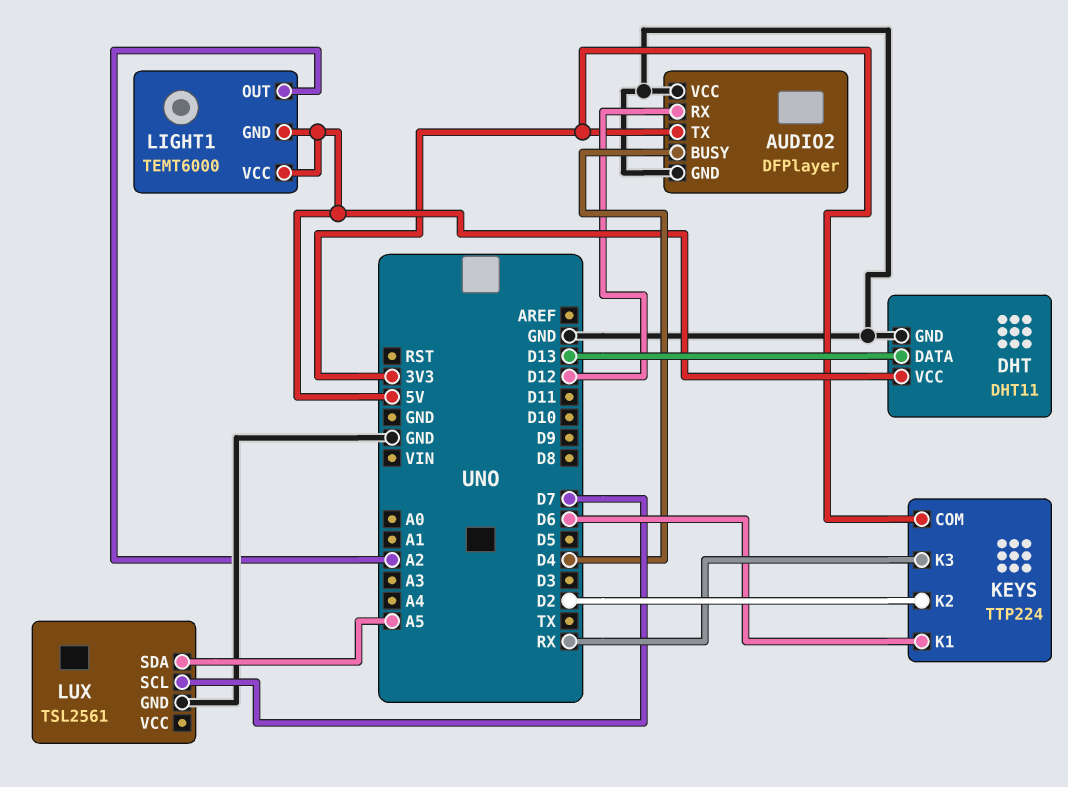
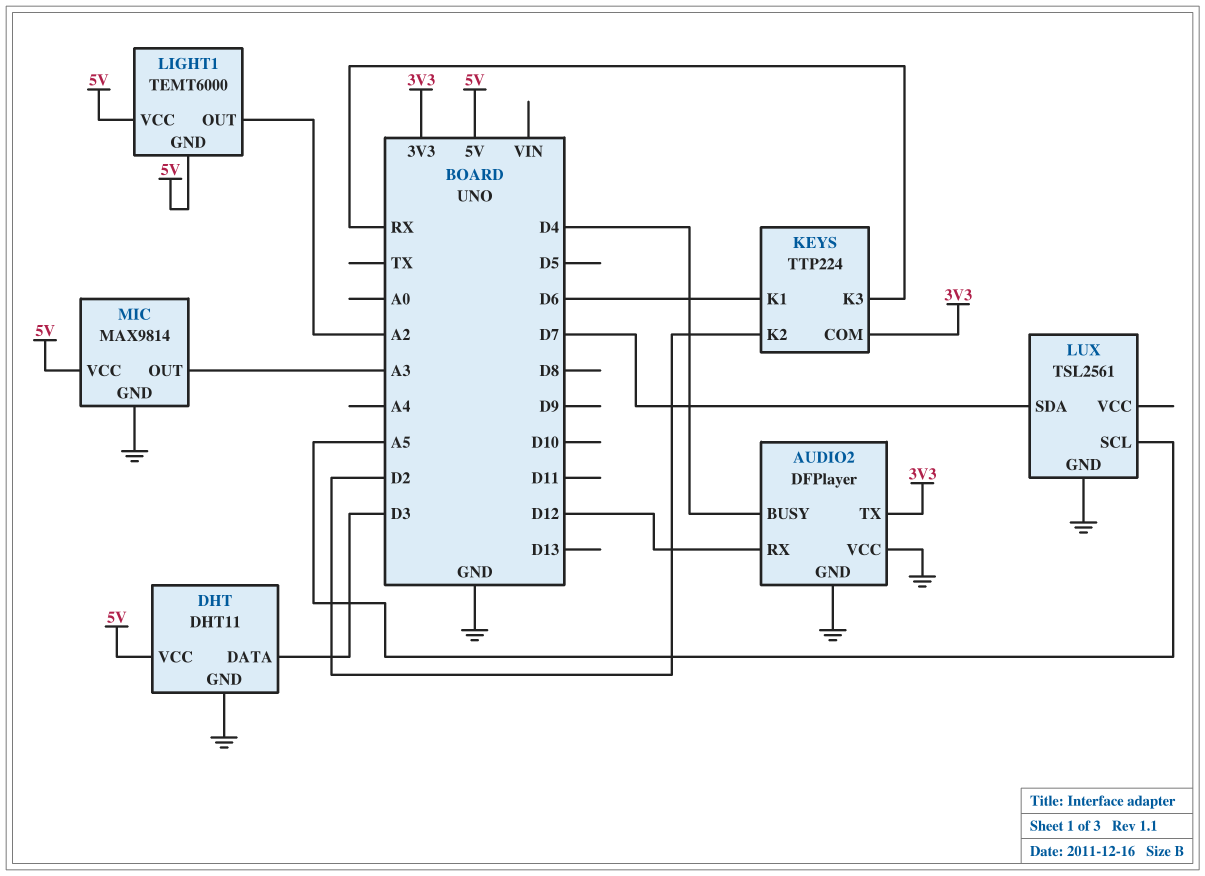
DHT pin DATA: D13 -> D3
LUX pin SCL: D7 -> A5
LUX pin SDA: A5 -> D7
MIC: none -> MAX9814
MIC pin GND: none -> GND
MIC pin OUT: none -> A3
MIC pin VCC: none -> 5V

